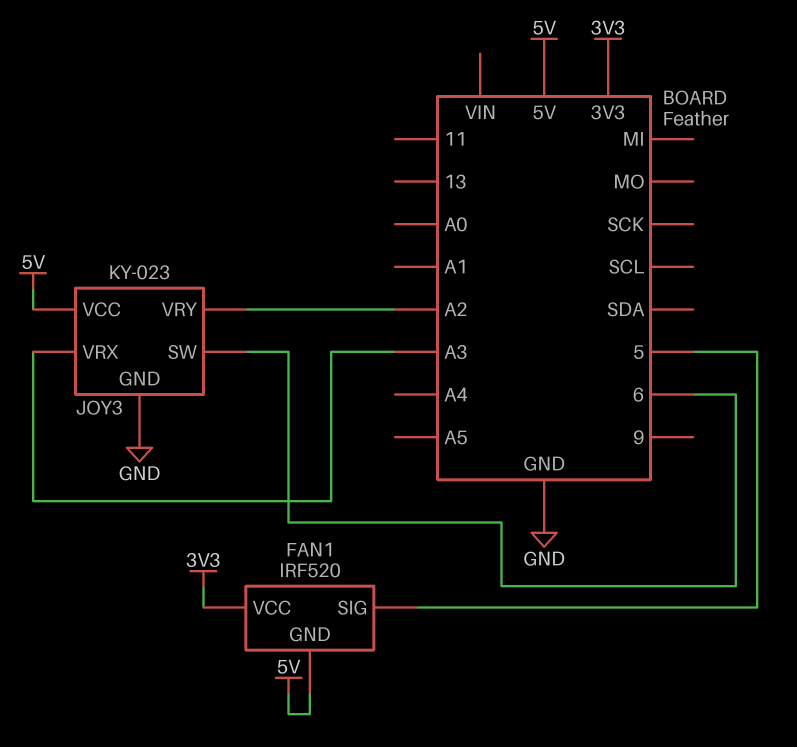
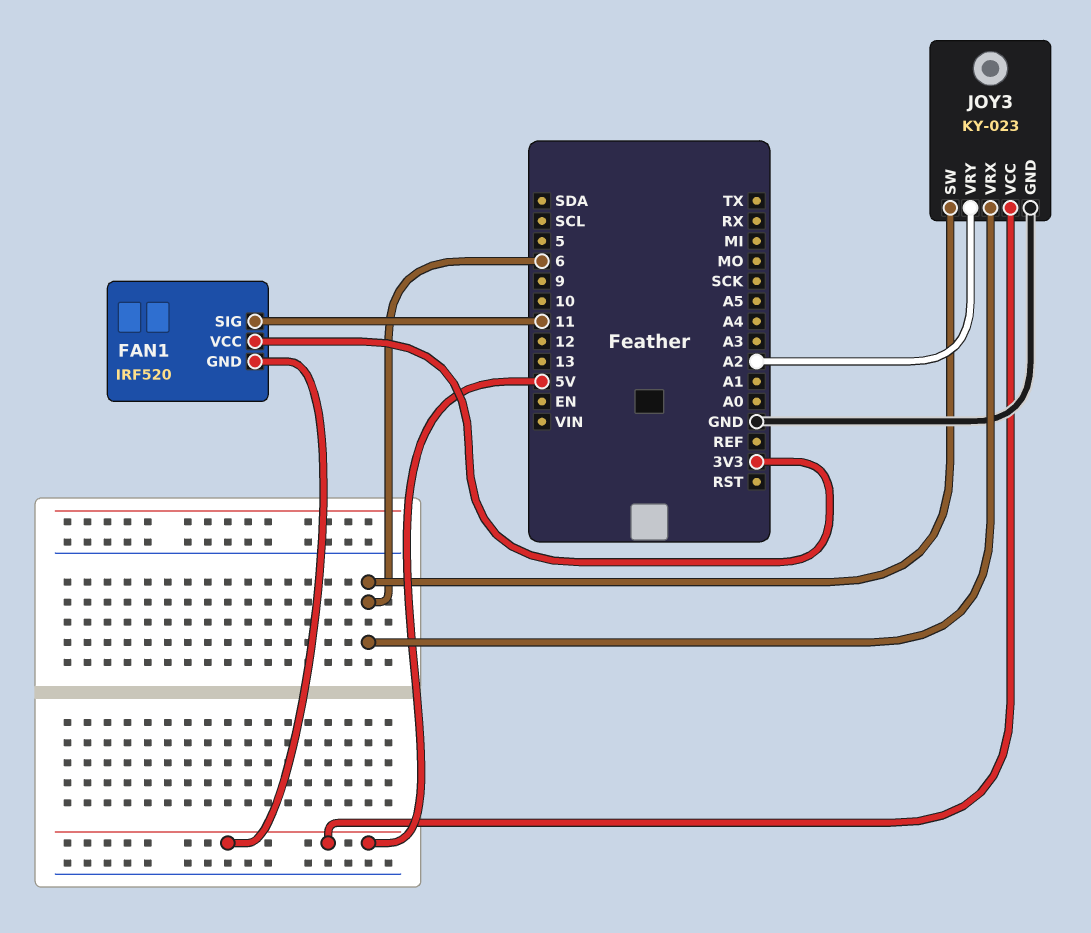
FAN1 pin SIG: 5 -> 11
JOY3 pin VRX: A3 -> 6

